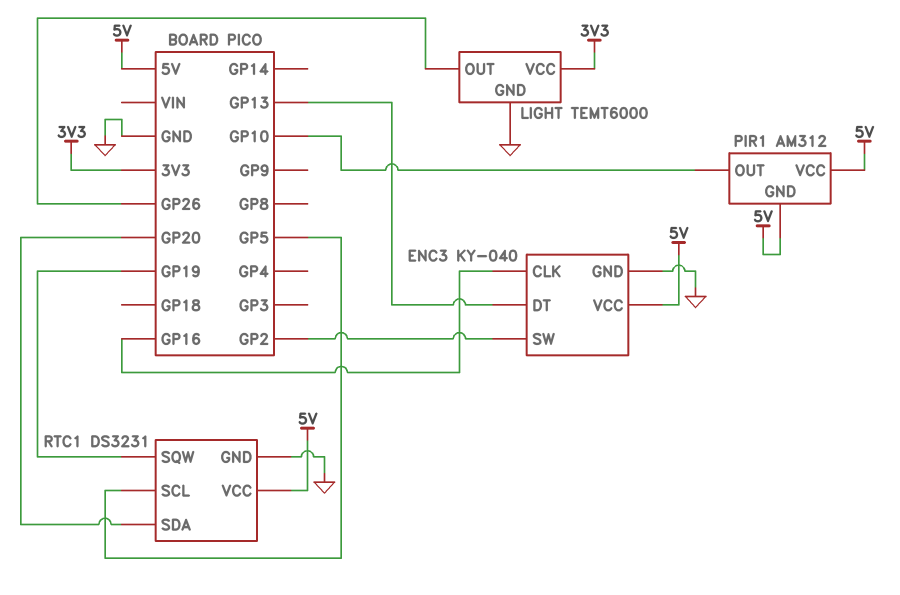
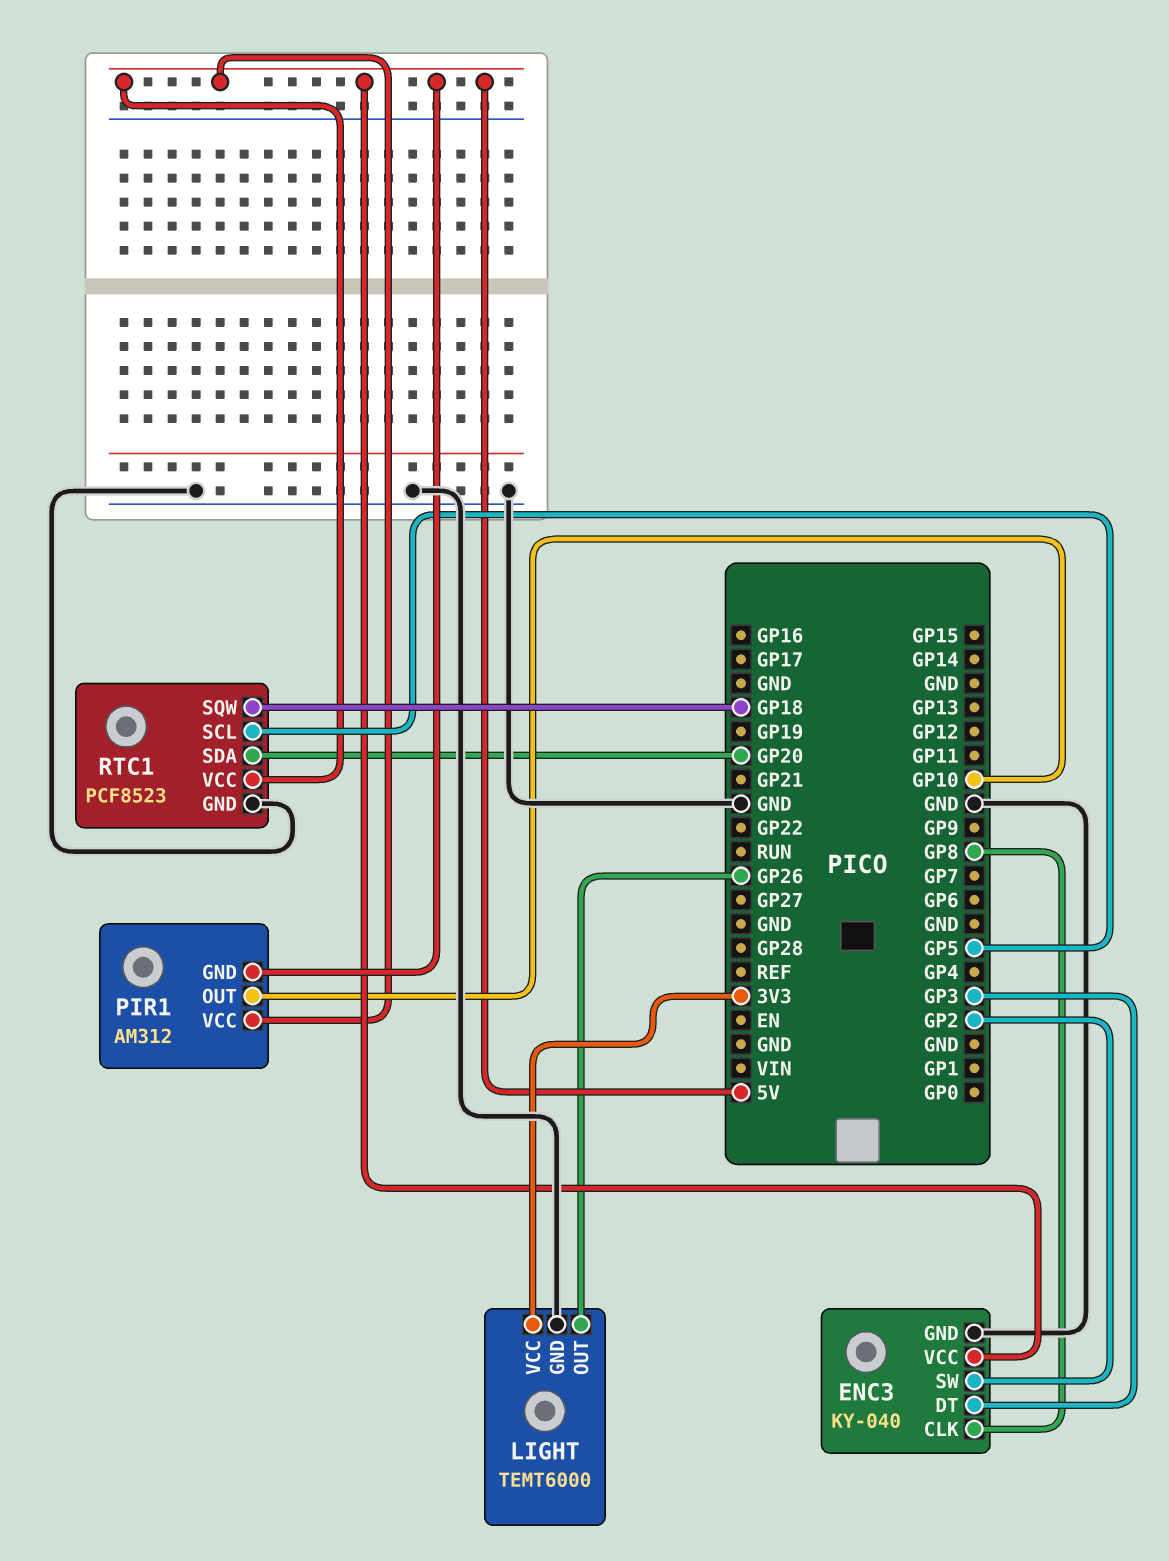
ENC3 pin CLK: GP16 -> GP8
ENC3 pin DT: GP13 -> GP3
RTC1: DS3231 -> PCF8523
RTC1 pin SQW: GP19 -> GP18

